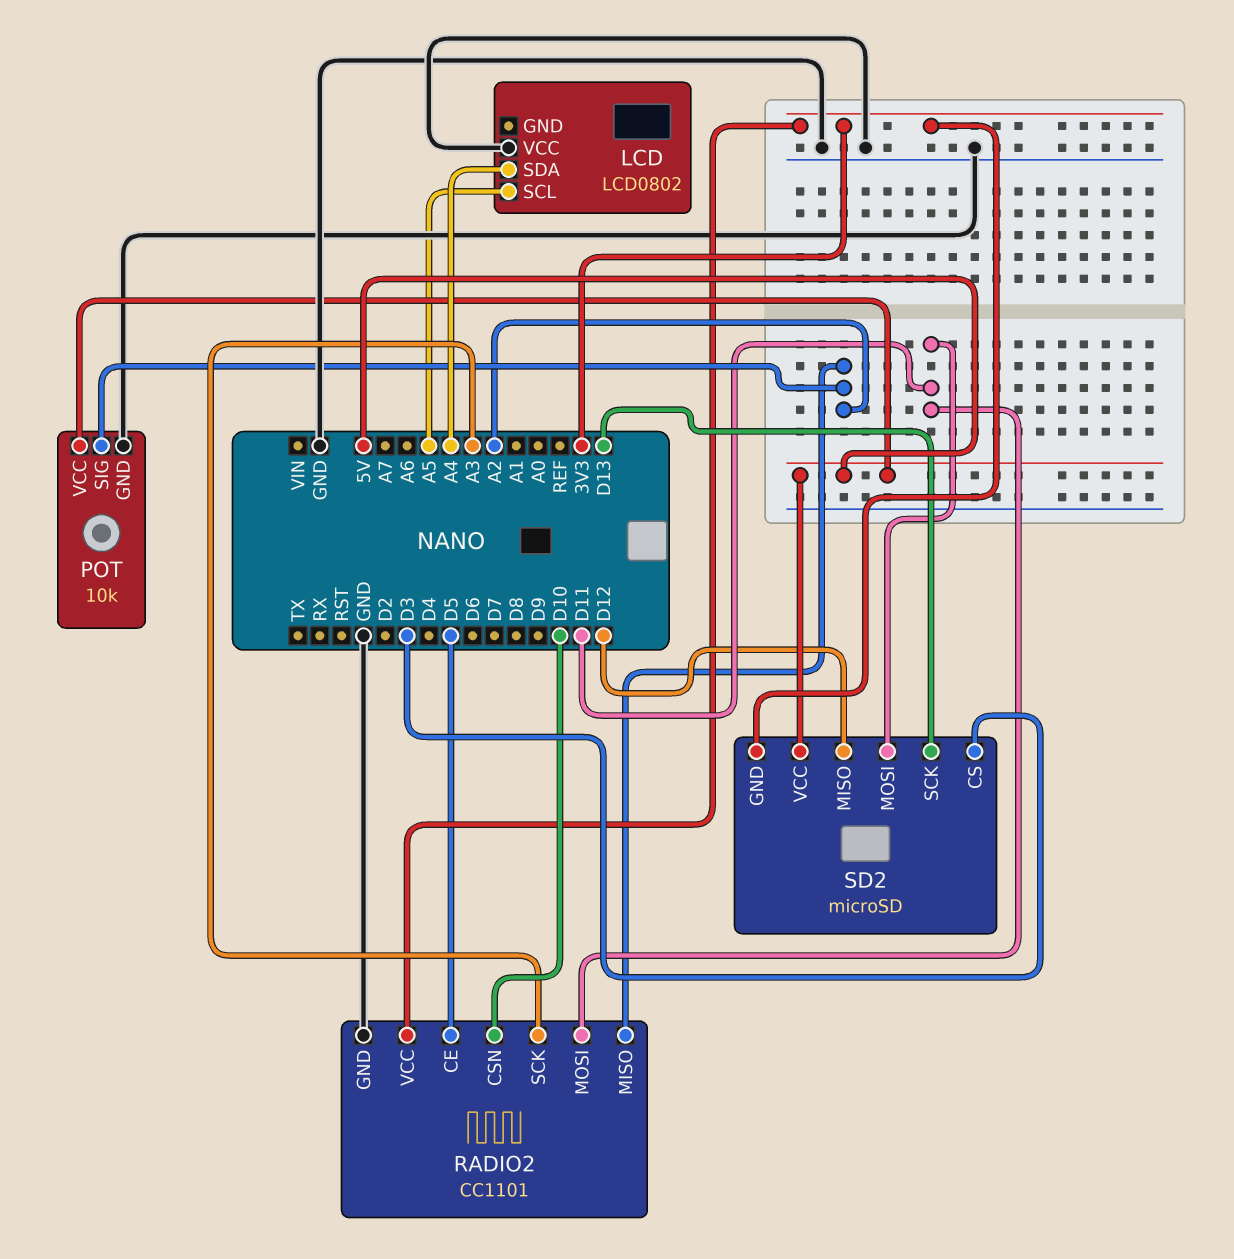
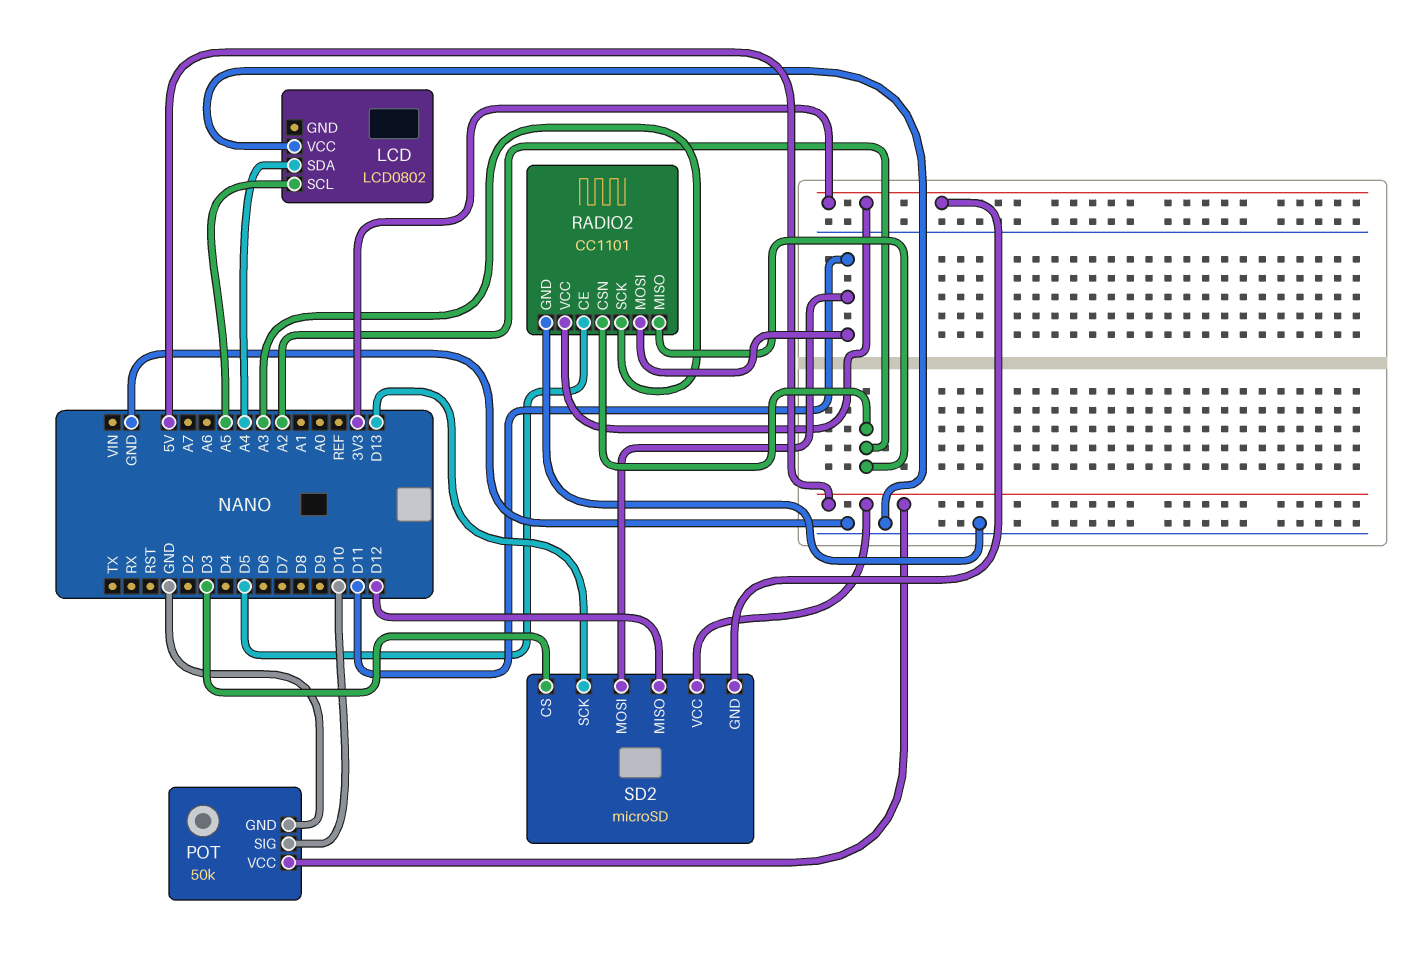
POT: 10k -> 50k
POT pin SIG: A2 -> D10
RADIO2 pin CSN: D10 -> A2

